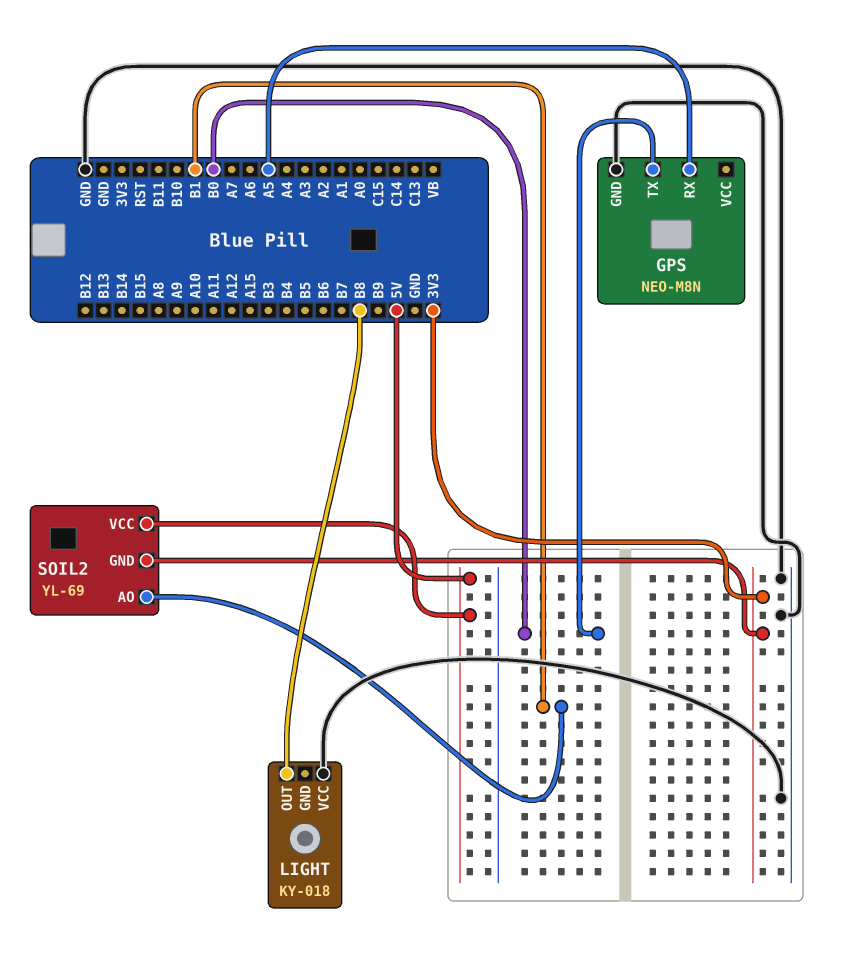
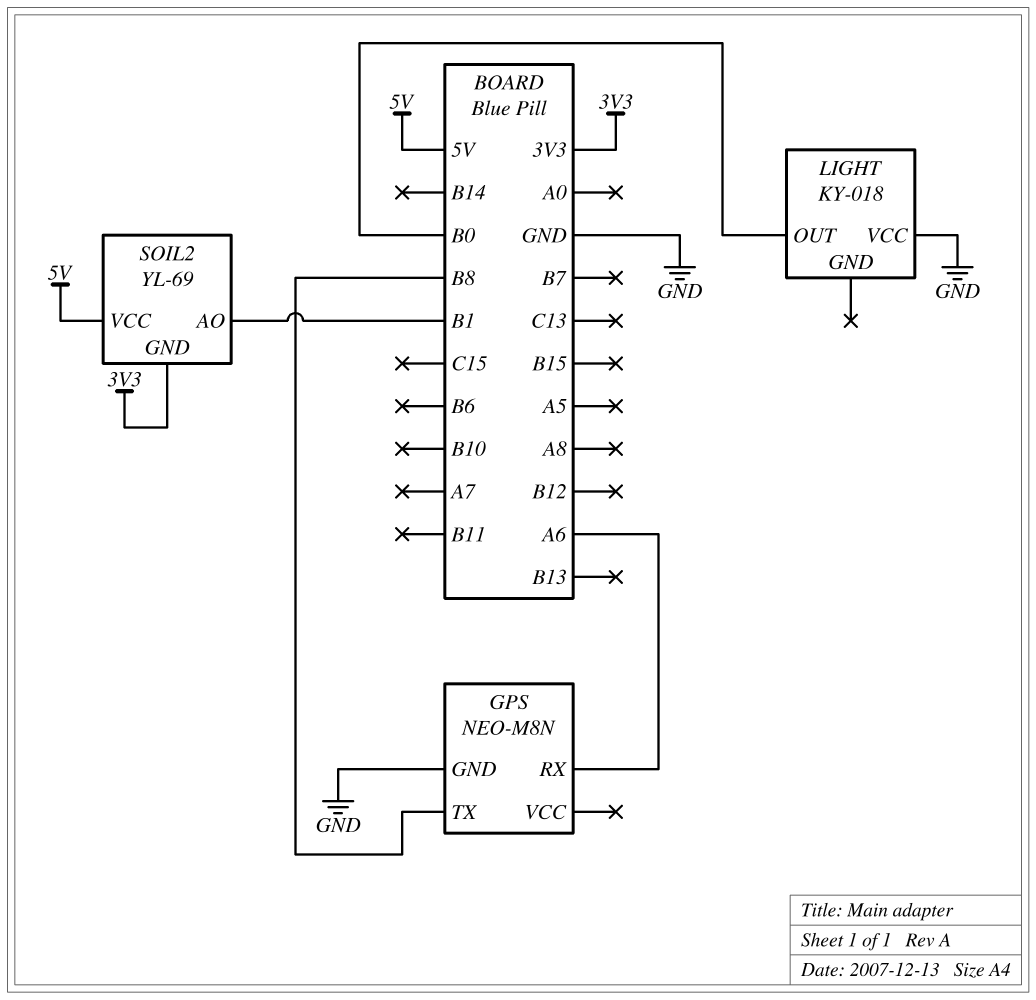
GPS pin RX: A5 -> A6
GPS pin TX: B0 -> B8
LIGHT pin OUT: B8 -> B0

